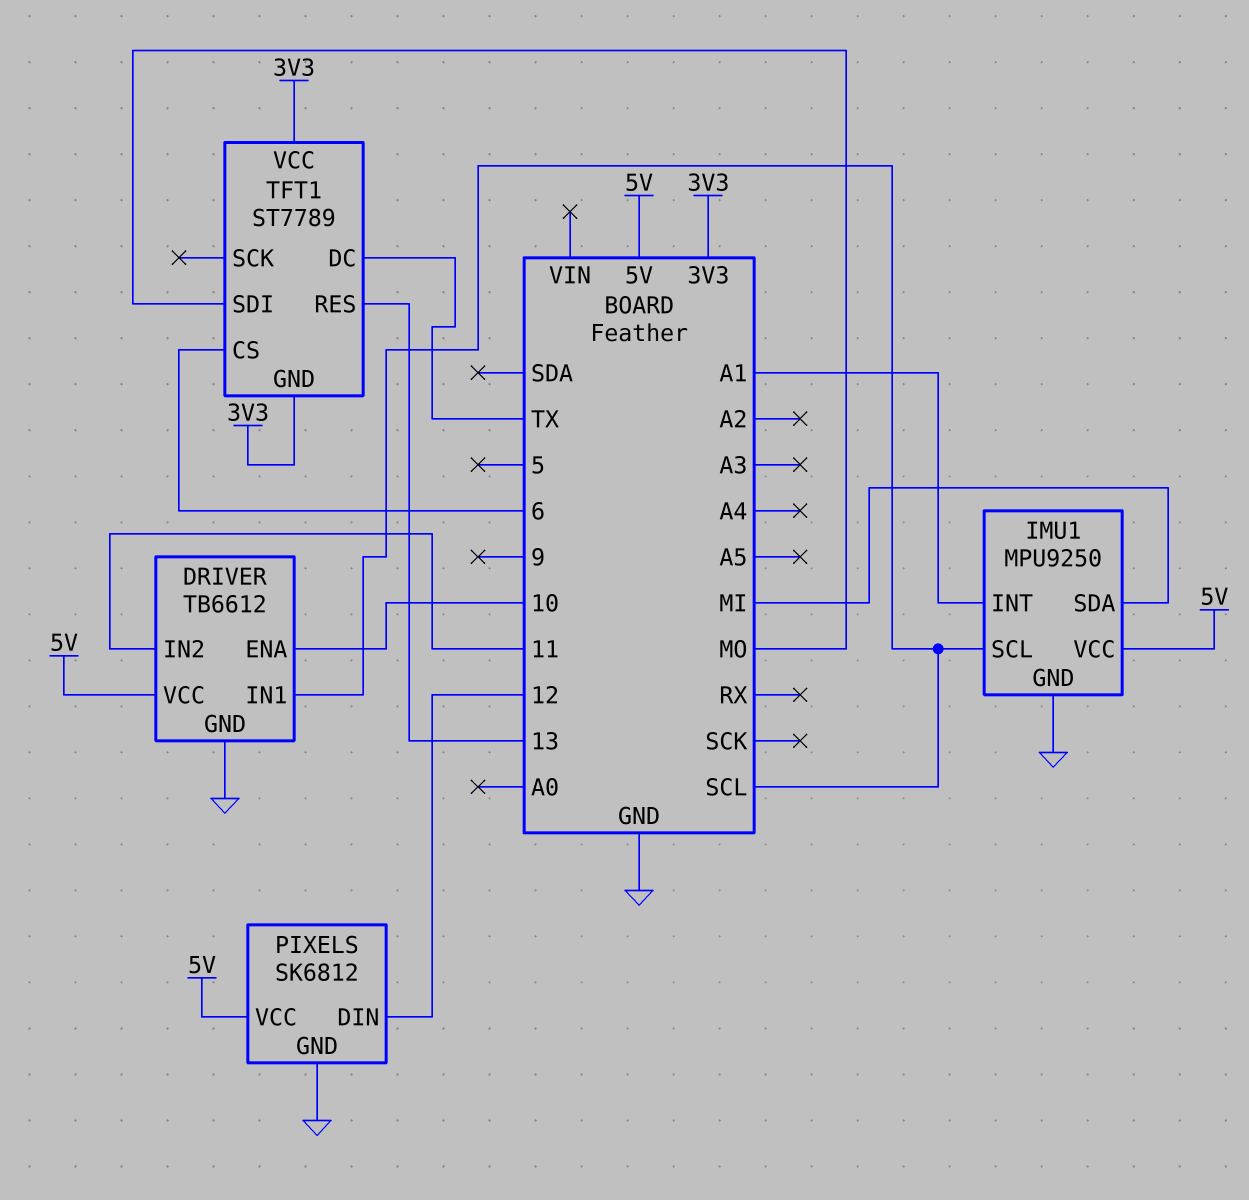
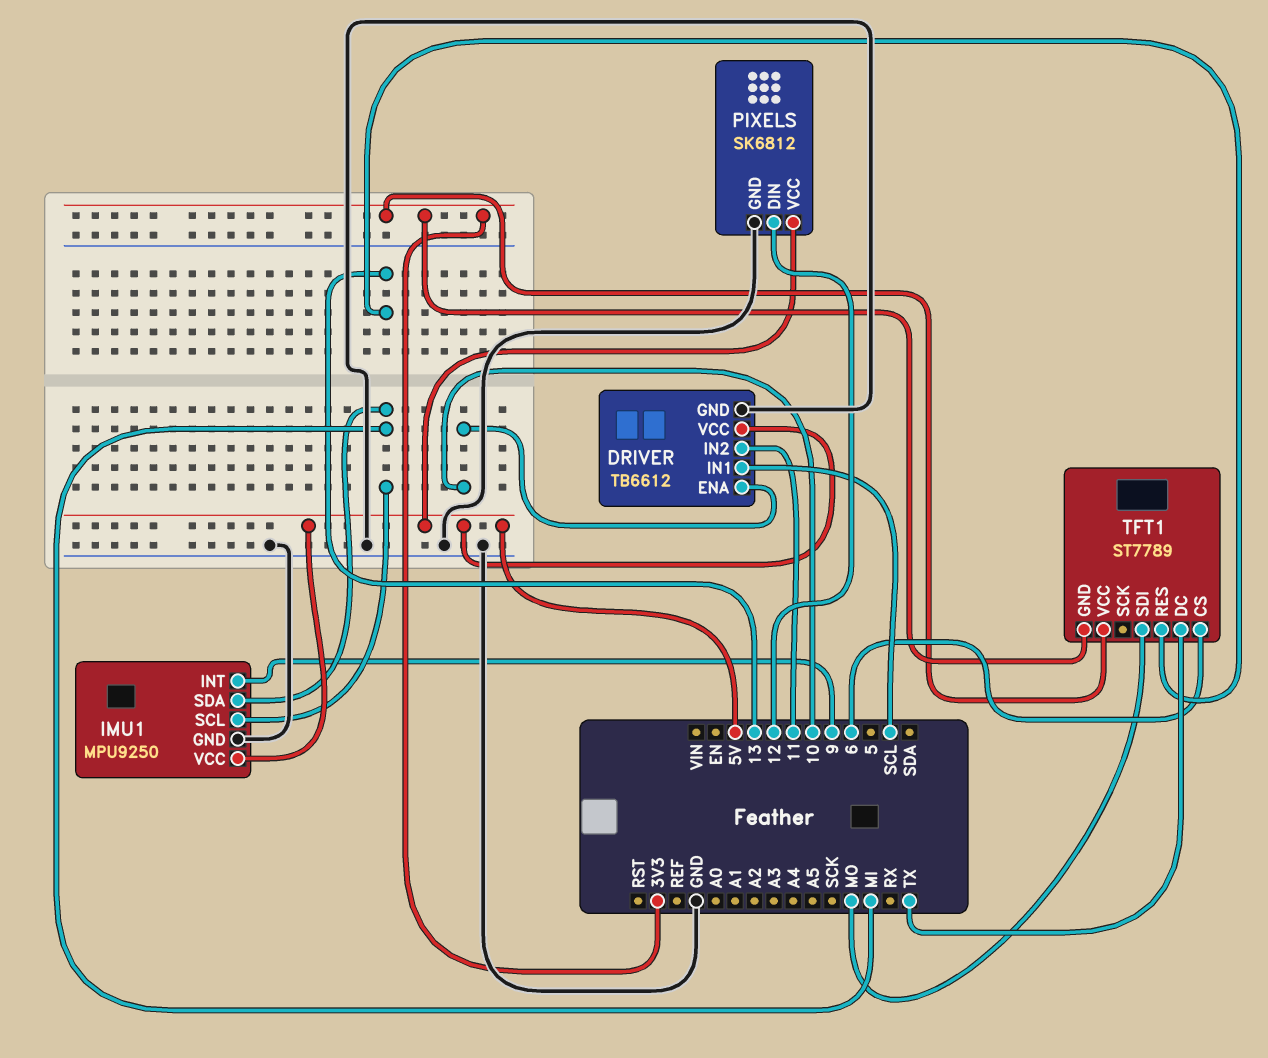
IMU1 pin INT: A1 -> 9
IMU1 pin SCL: SCL -> MI

